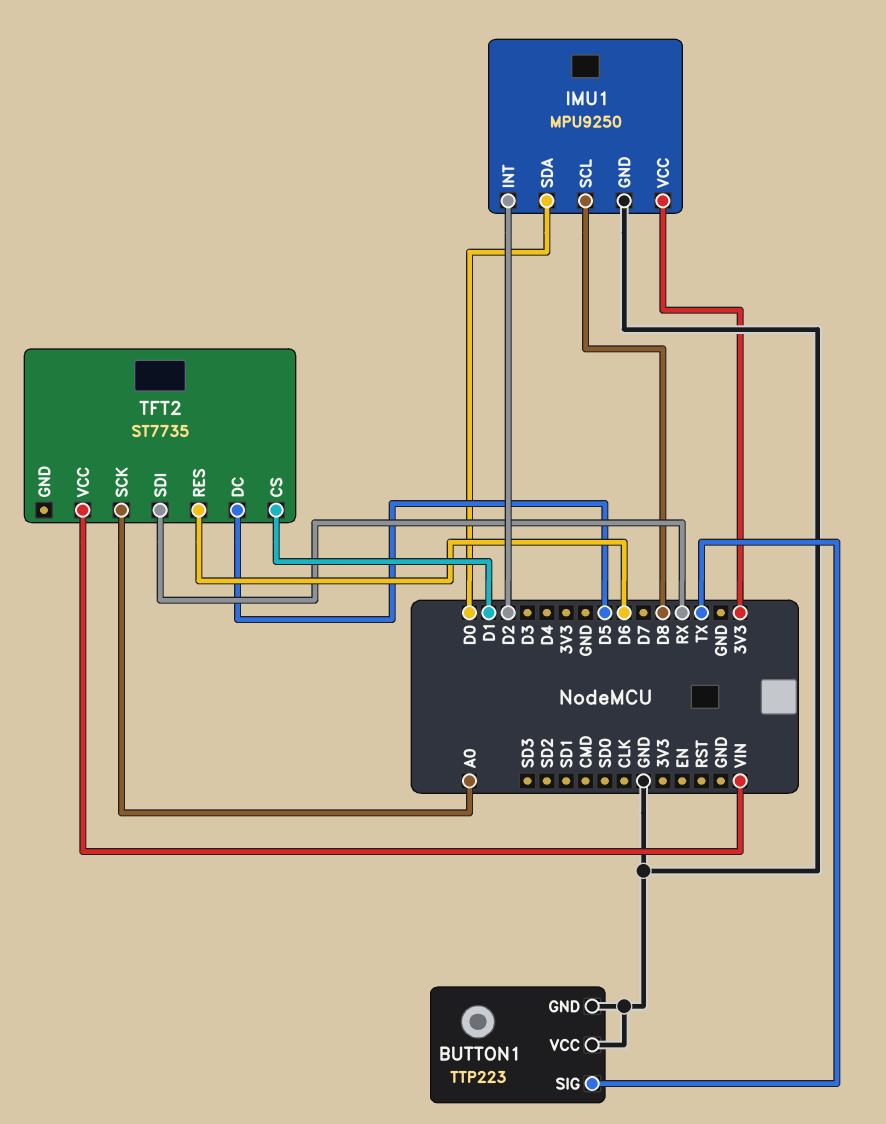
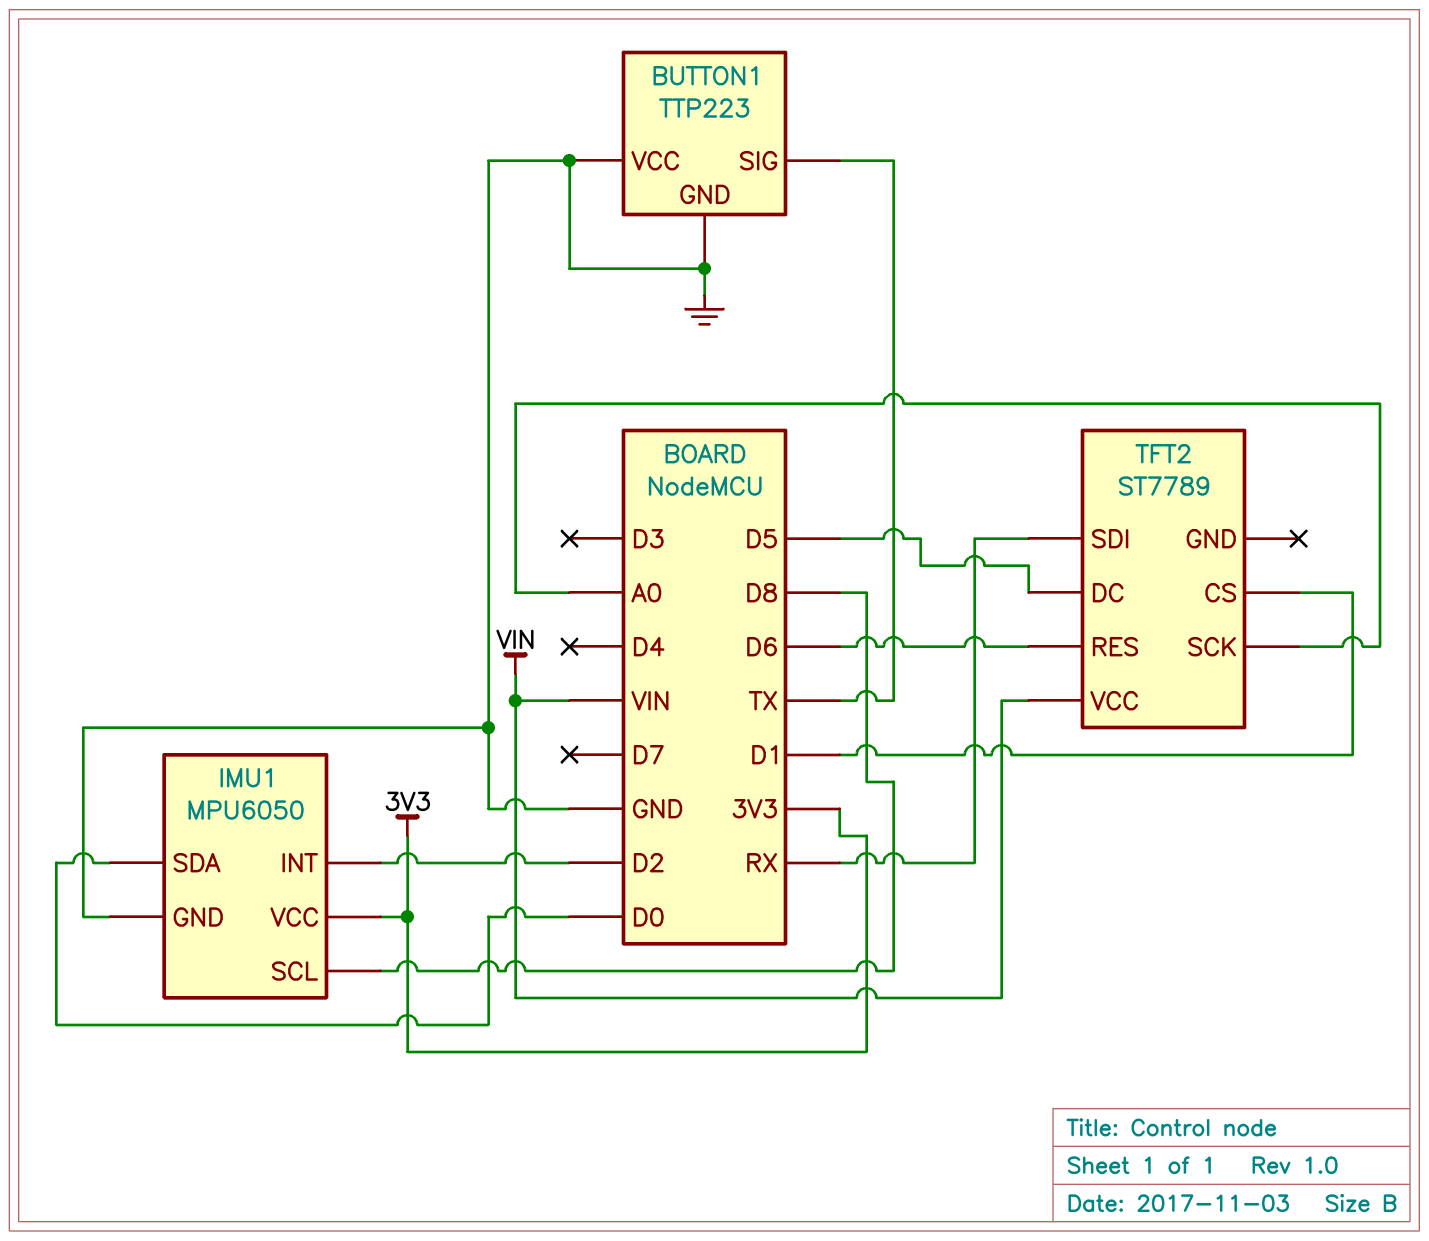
IMU1: MPU9250 -> MPU6050
TFT2: ST7735 -> ST7789

